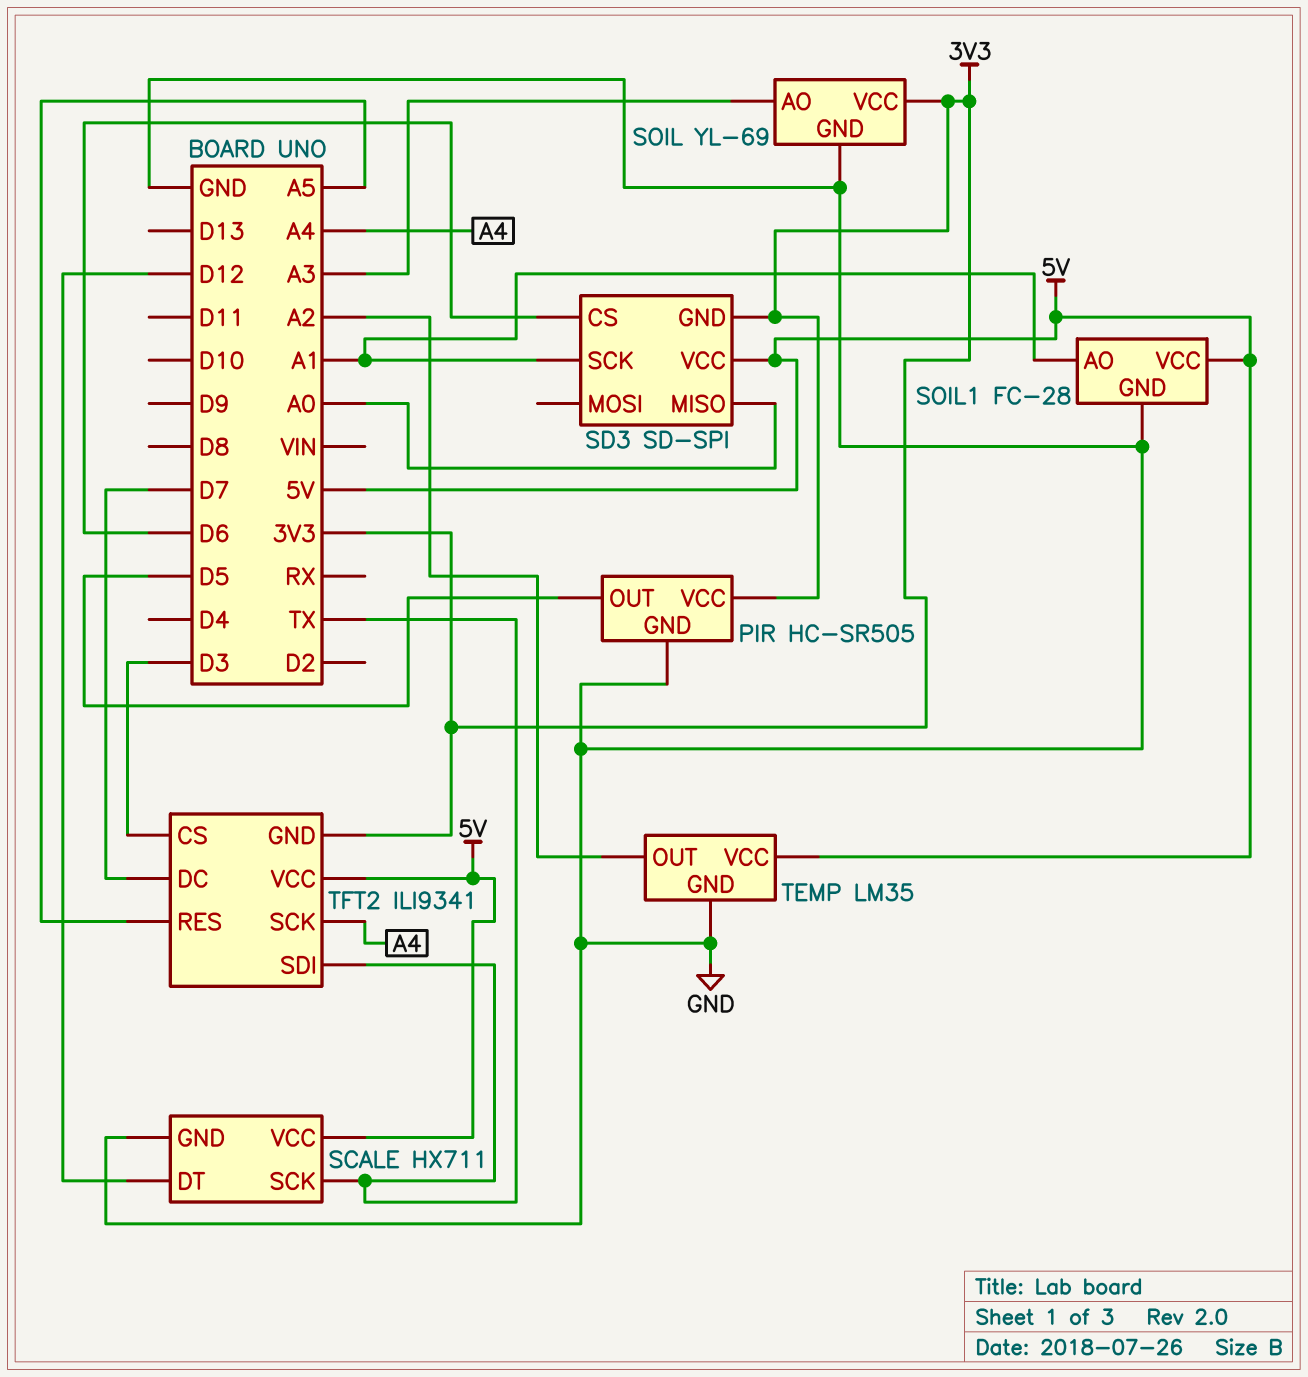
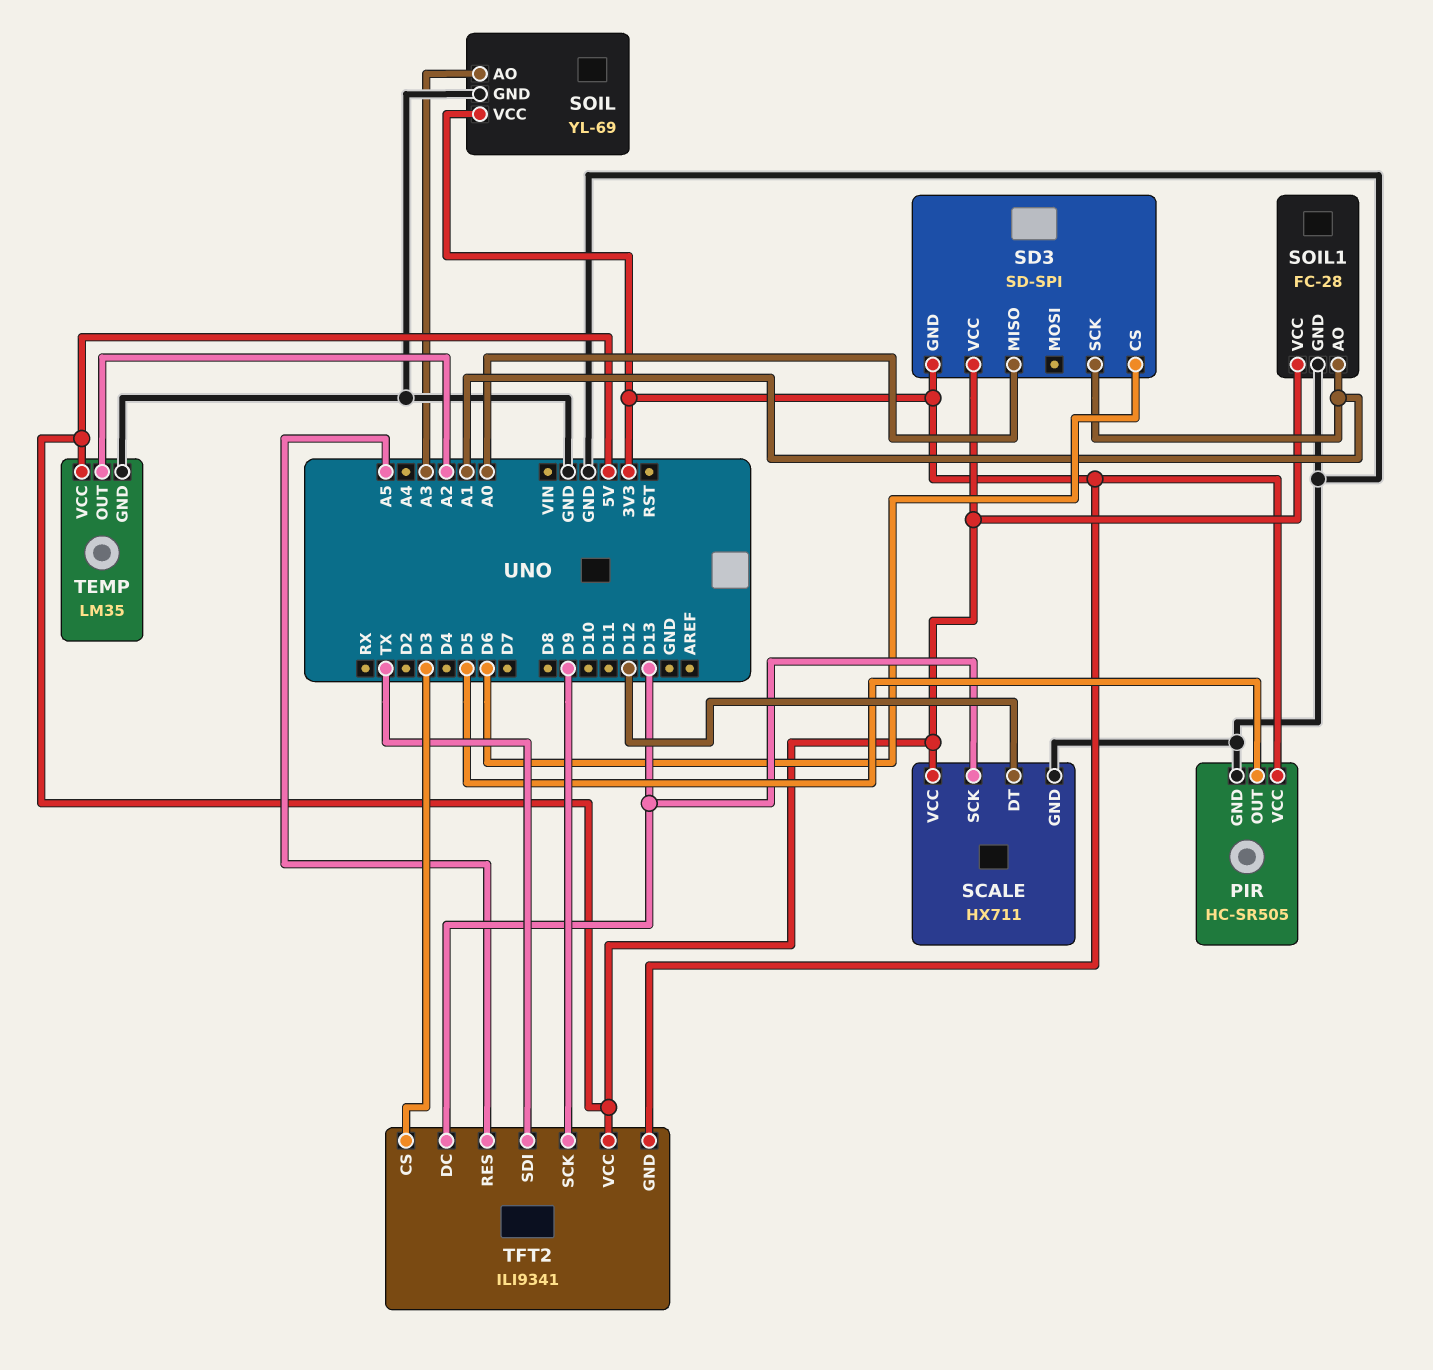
SCALE pin SCK: TX -> D13
TFT2 pin DC: D7 -> D13
TFT2 pin SCK: A4 -> D9

